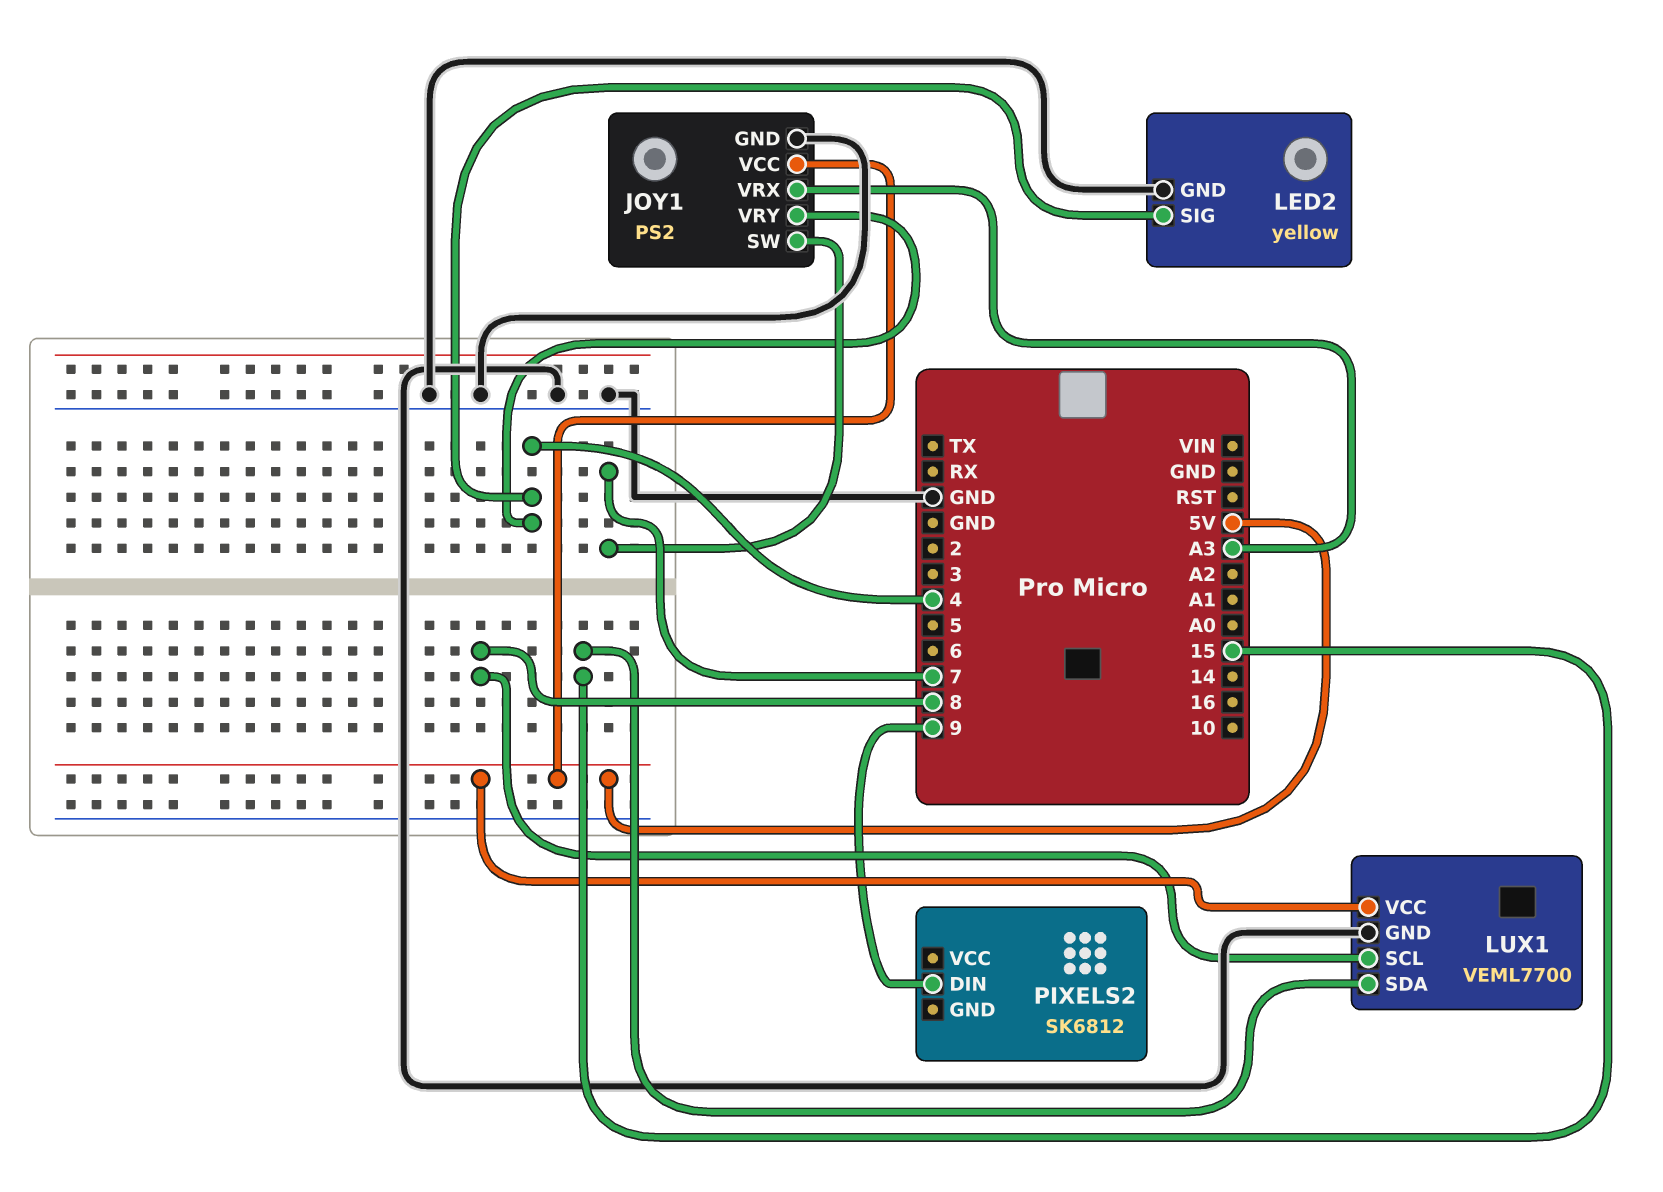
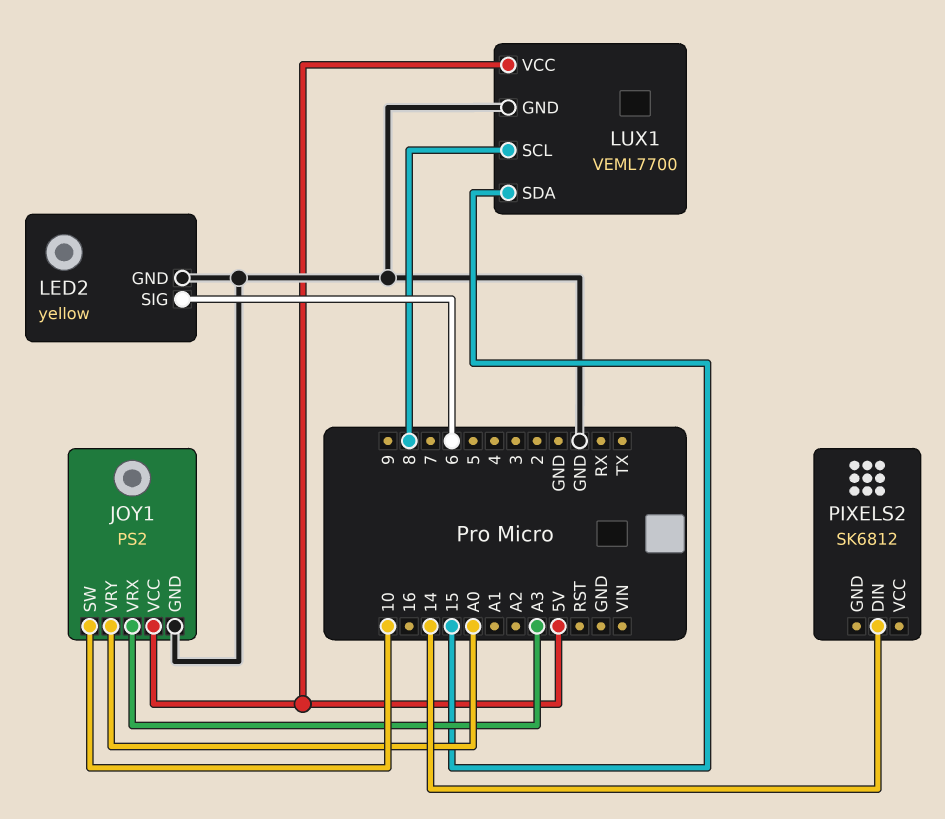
JOY1 pin SW: 7 -> 10
JOY1 pin VRY: 4 -> A0
LED2 pin SIG: 4 -> 6
PIXELS2 pin DIN: 9 -> 14

